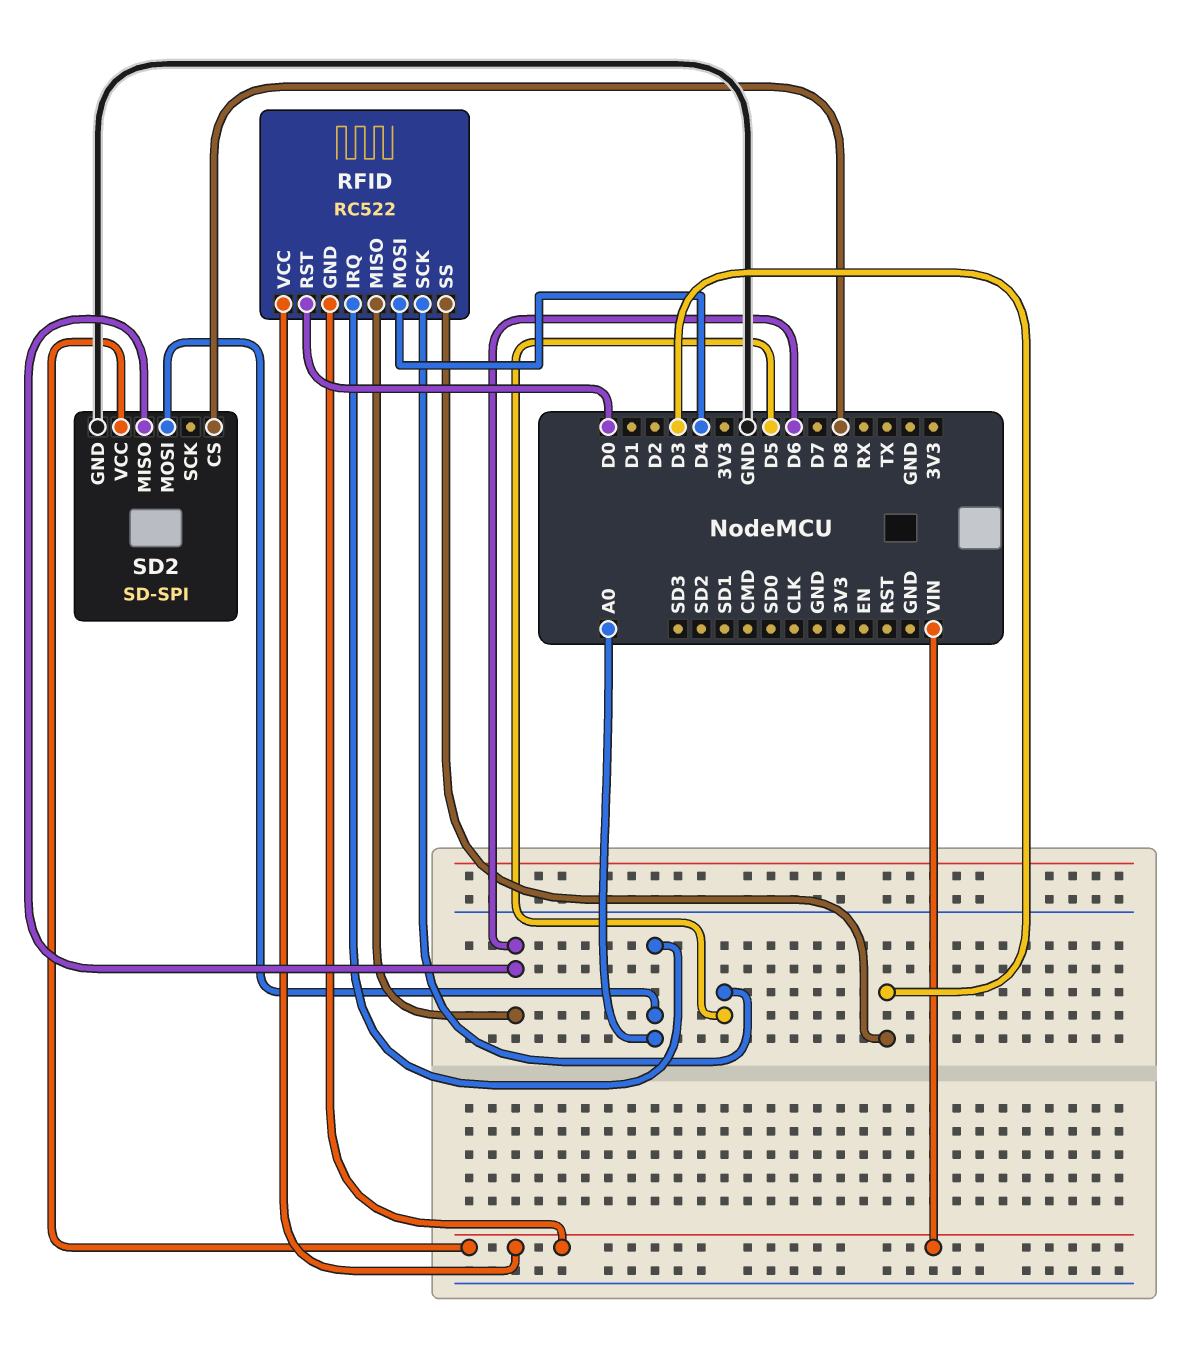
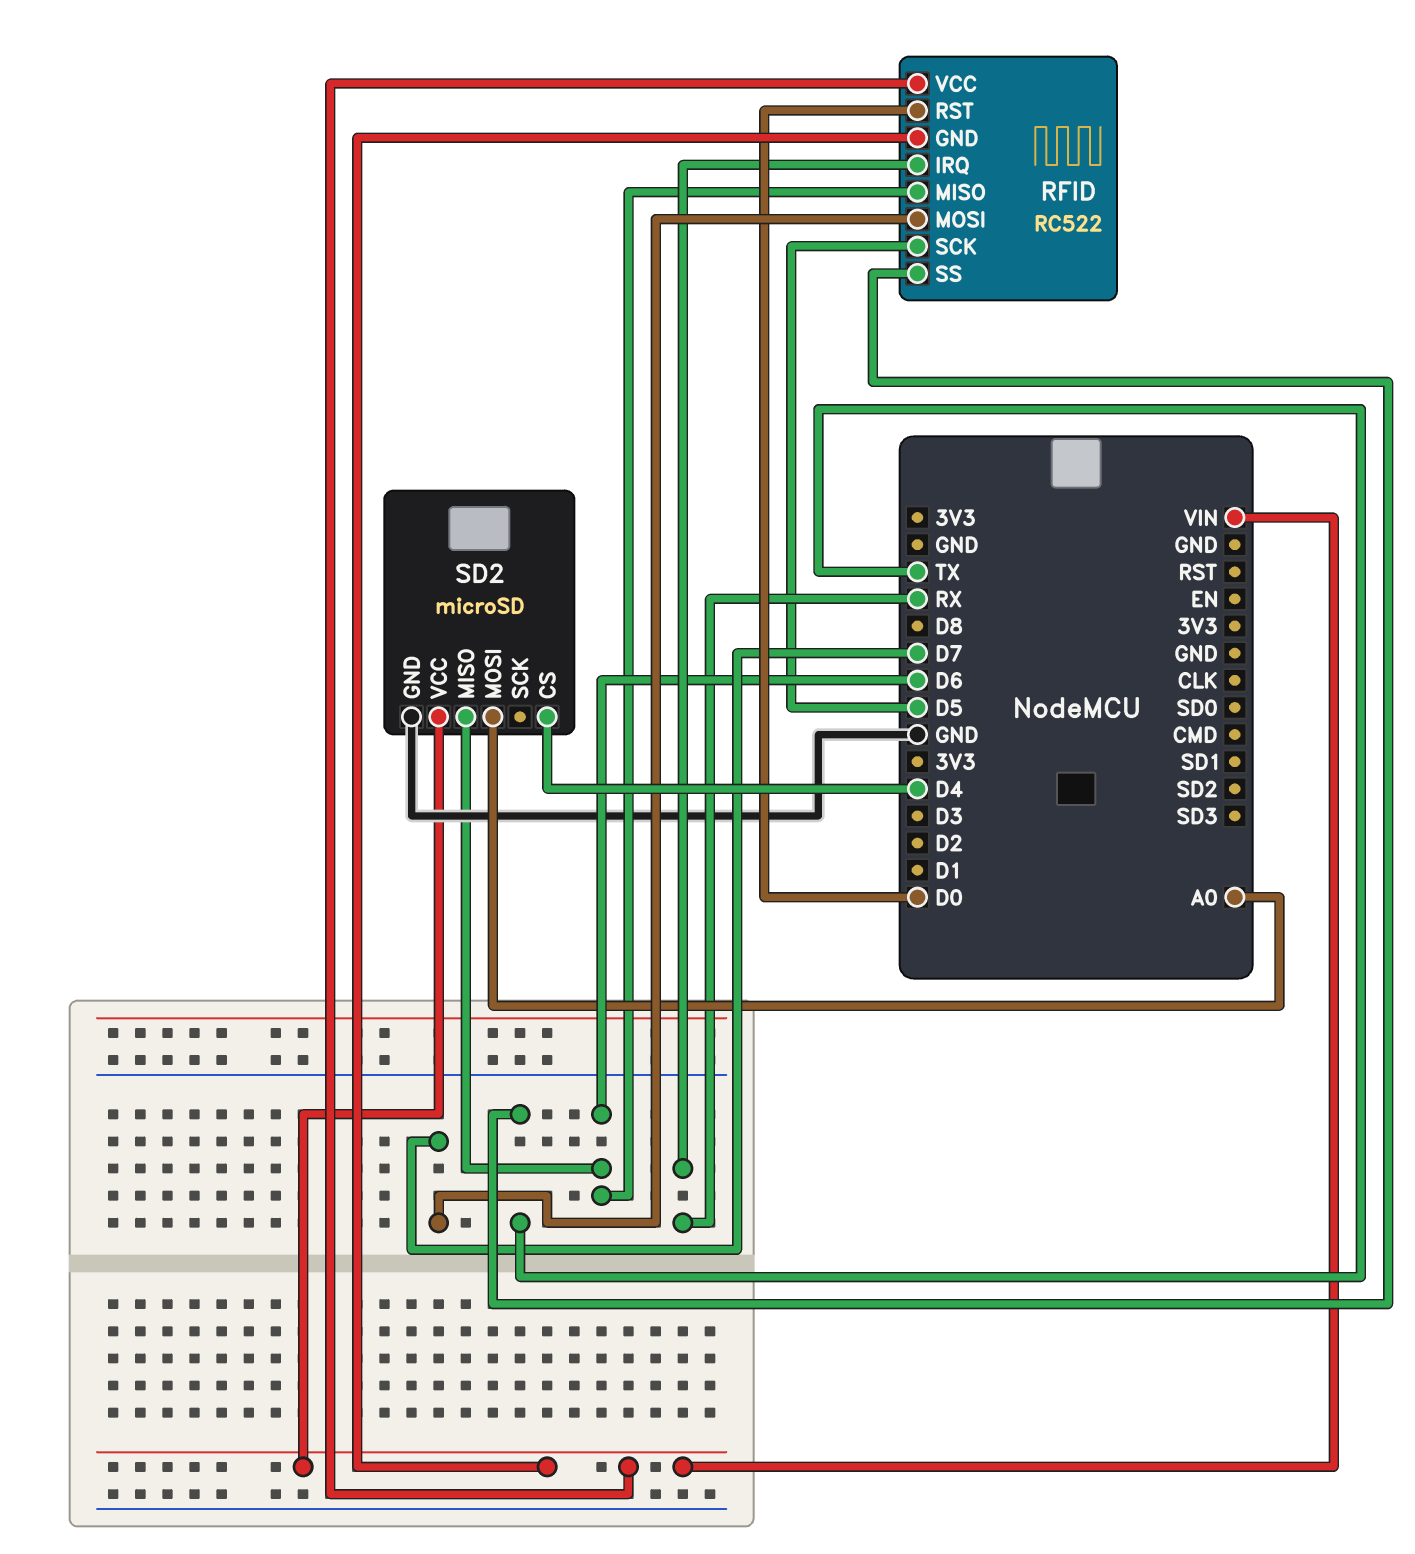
RFID pin IRQ: A0 -> RX
RFID pin MOSI: D4 -> D7
RFID pin SS: D3 -> TX
SD2: SD-SPI -> microSD
SD2 pin CS: D8 -> D4

